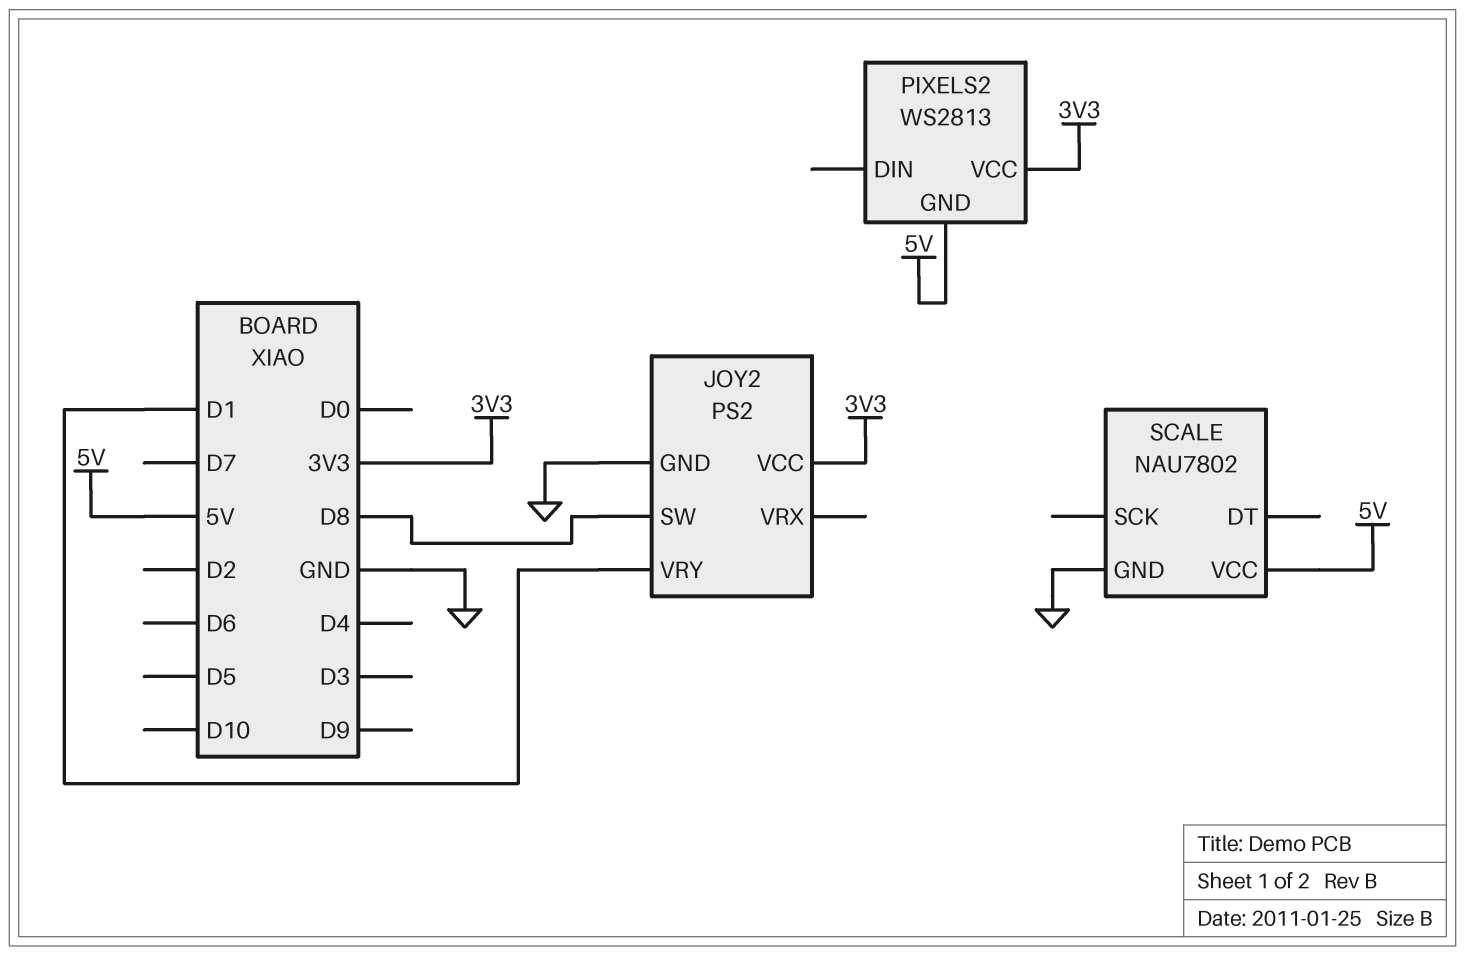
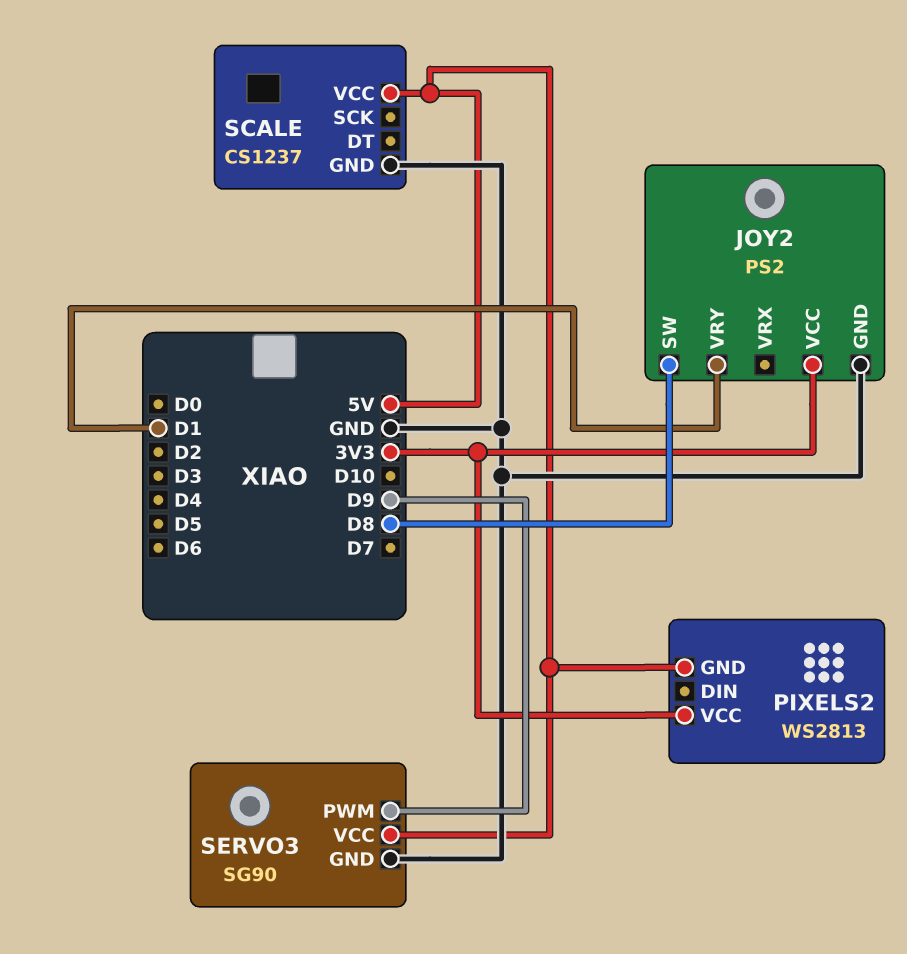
SCALE: NAU7802 -> CS1237
SERVO3: none -> SG90
SERVO3 pin GND: none -> GND
SERVO3 pin PWM: none -> D9
SERVO3 pin VCC: none -> 5V

